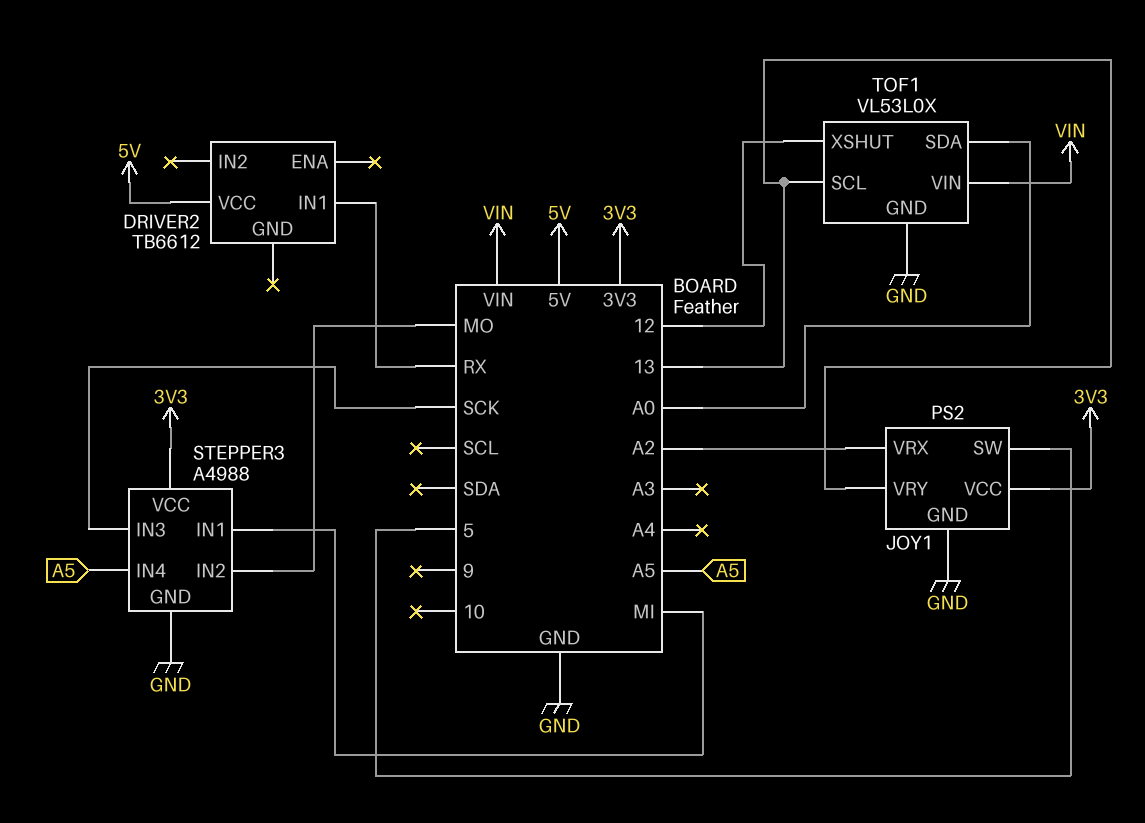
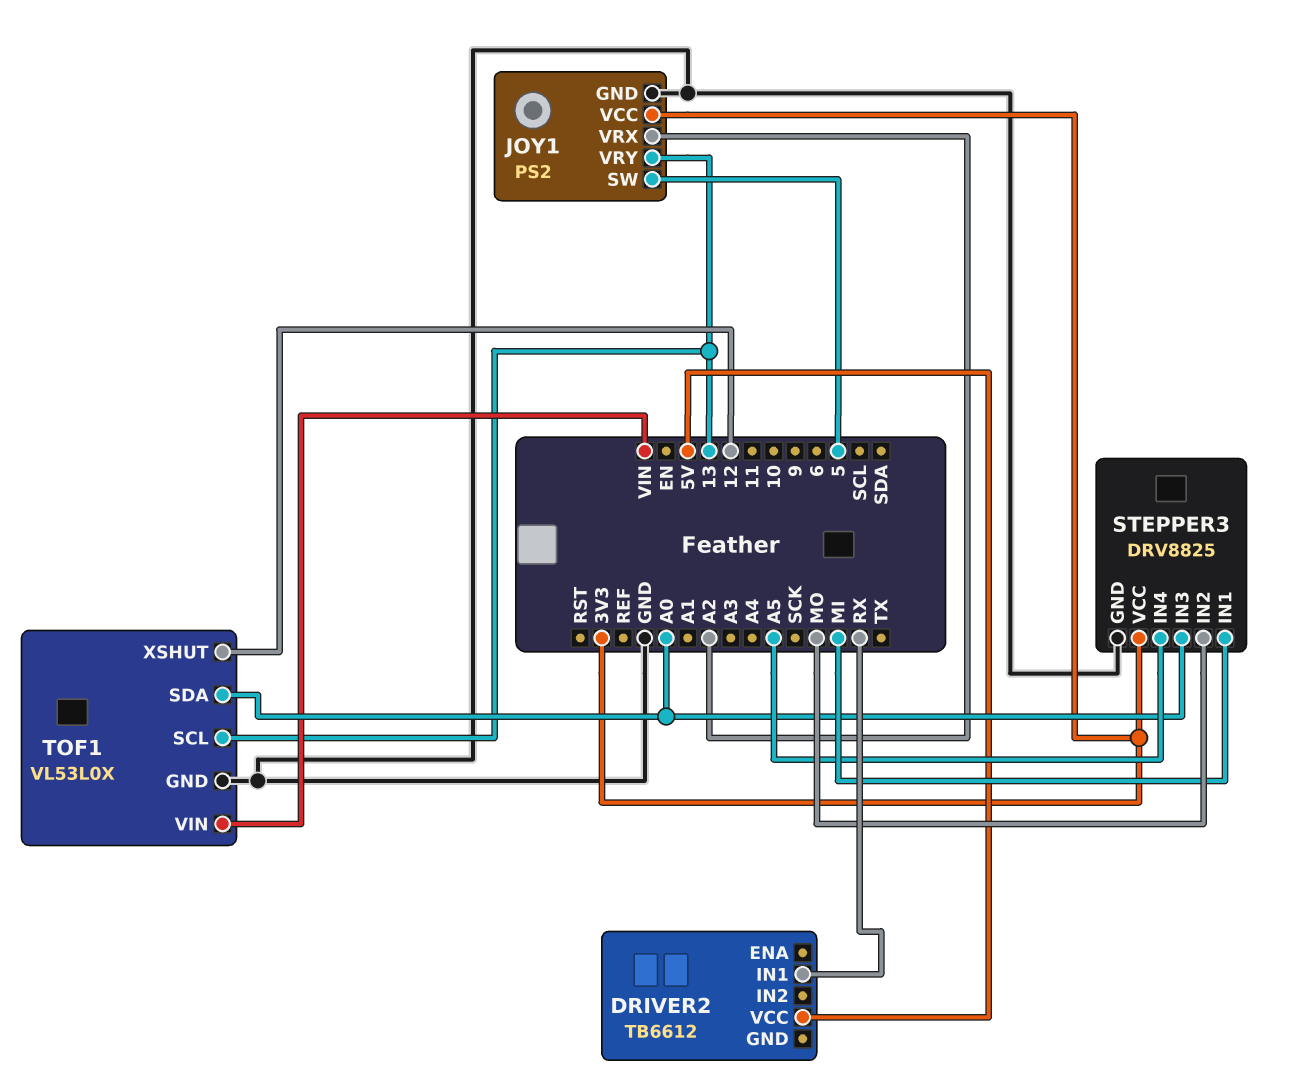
STEPPER3: A4988 -> DRV8825
STEPPER3 pin IN3: SCK -> A0

